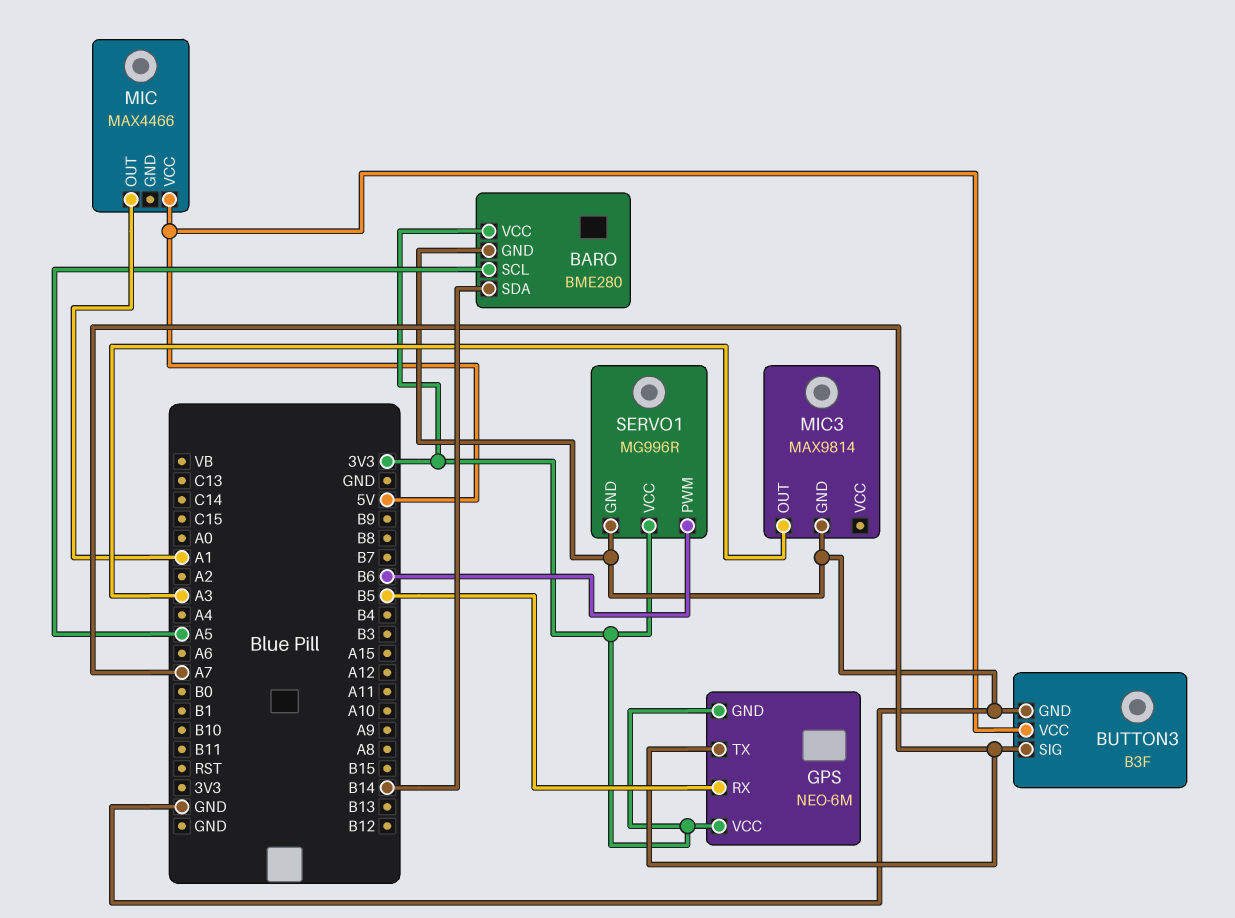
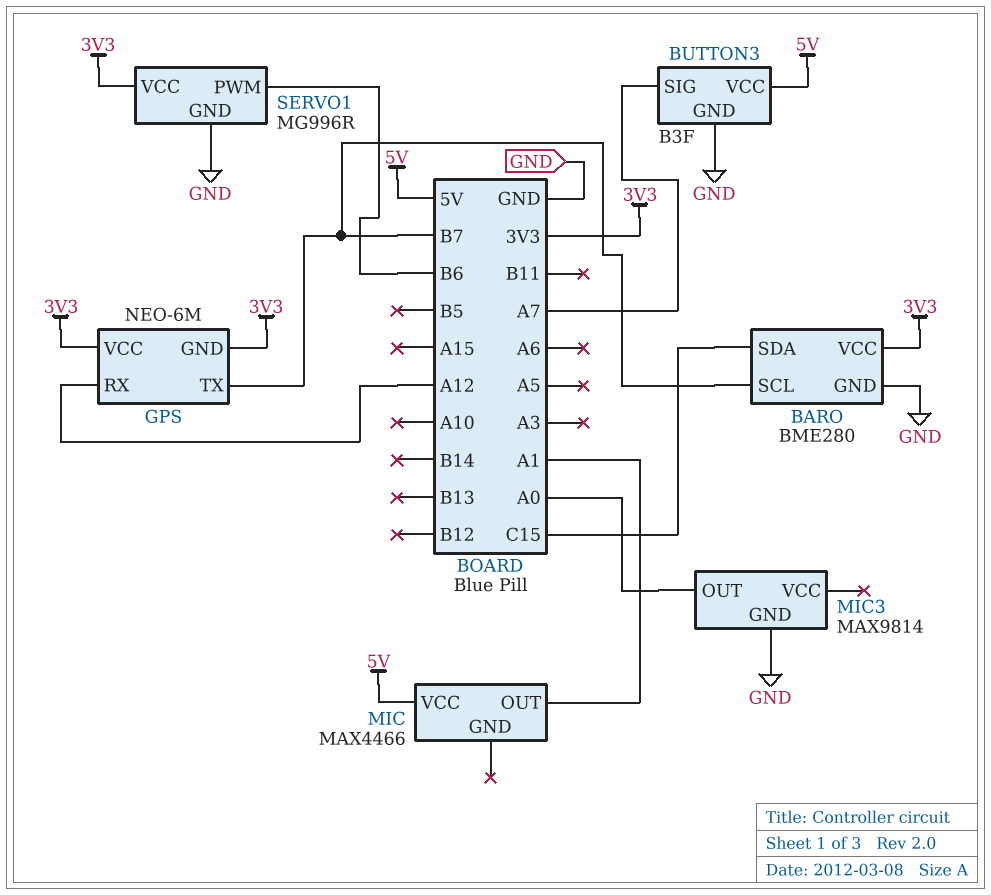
BARO pin SCL: A5 -> B7
BARO pin SDA: B14 -> C15
GPS pin RX: B5 -> A12
GPS pin TX: A7 -> B7
MIC3 pin OUT: A3 -> A0

